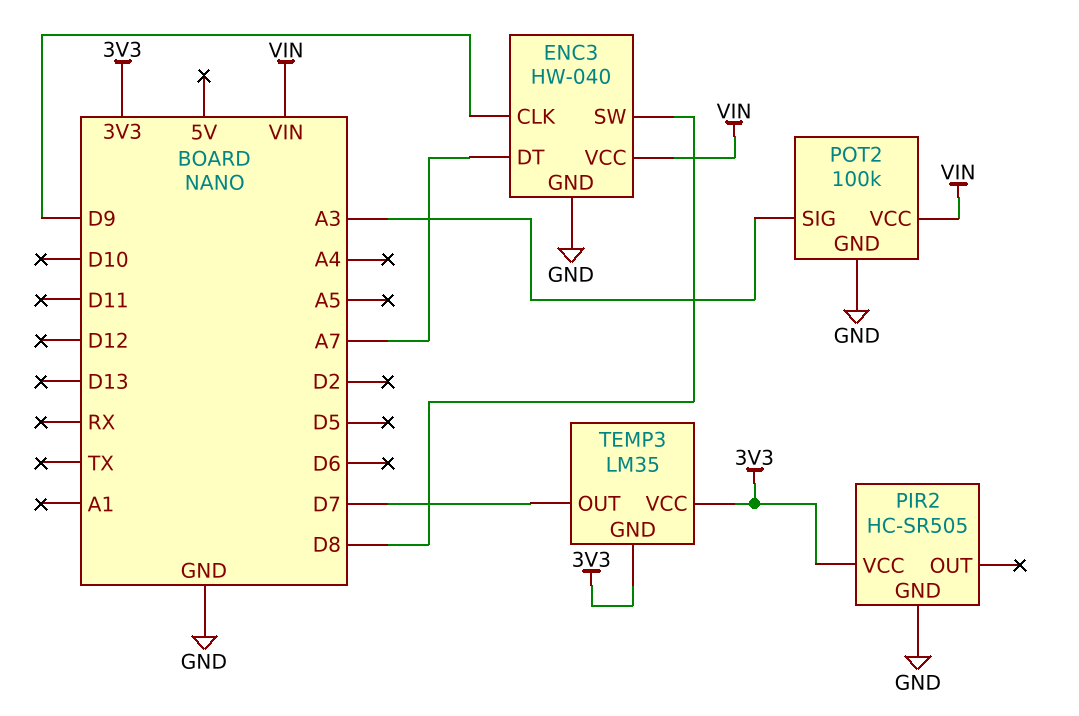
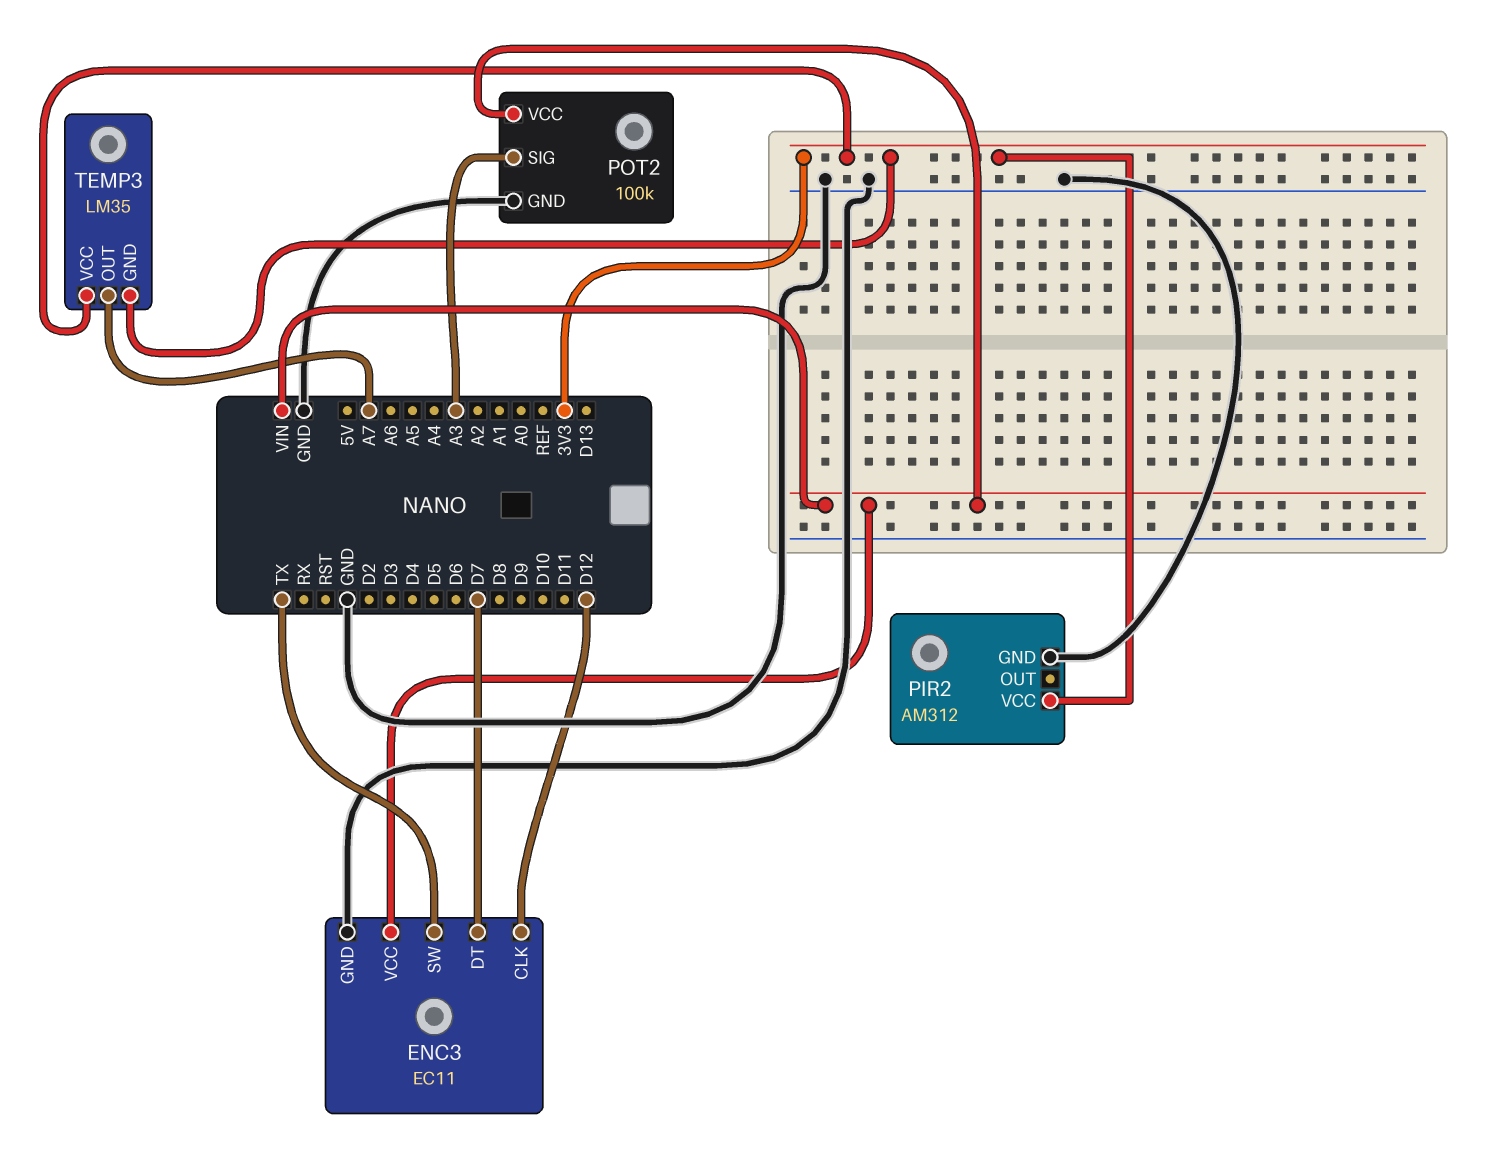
ENC3: HW-040 -> EC11
ENC3 pin CLK: D9 -> D12
ENC3 pin DT: A7 -> D7
ENC3 pin SW: D8 -> TX
PIR2: HC-SR505 -> AM312
TEMP3 pin OUT: D7 -> A7

